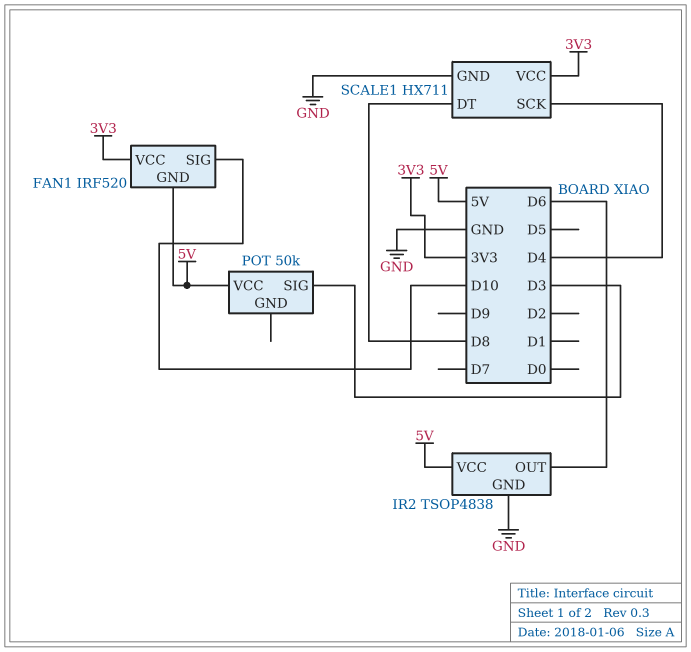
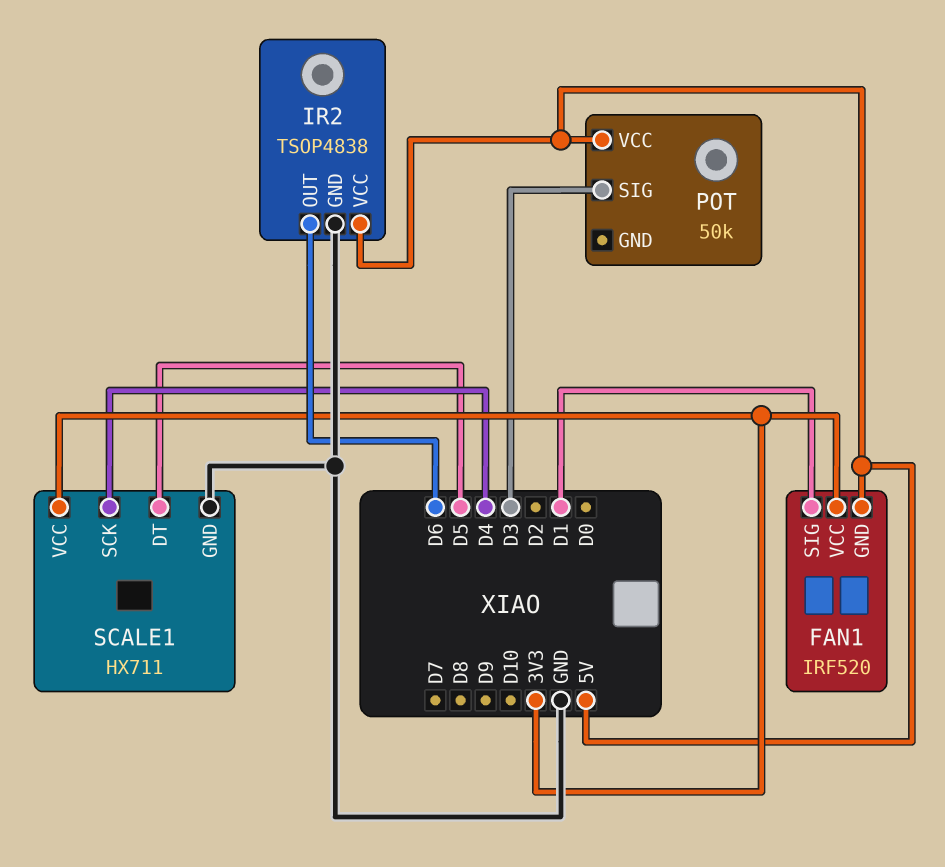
FAN1 pin SIG: D10 -> D1
SCALE1 pin DT: D8 -> D5

